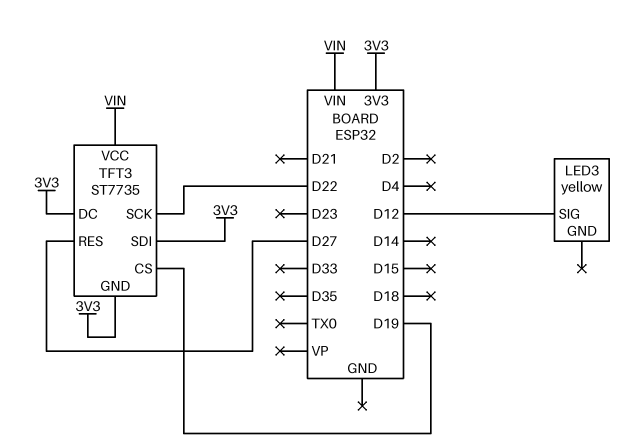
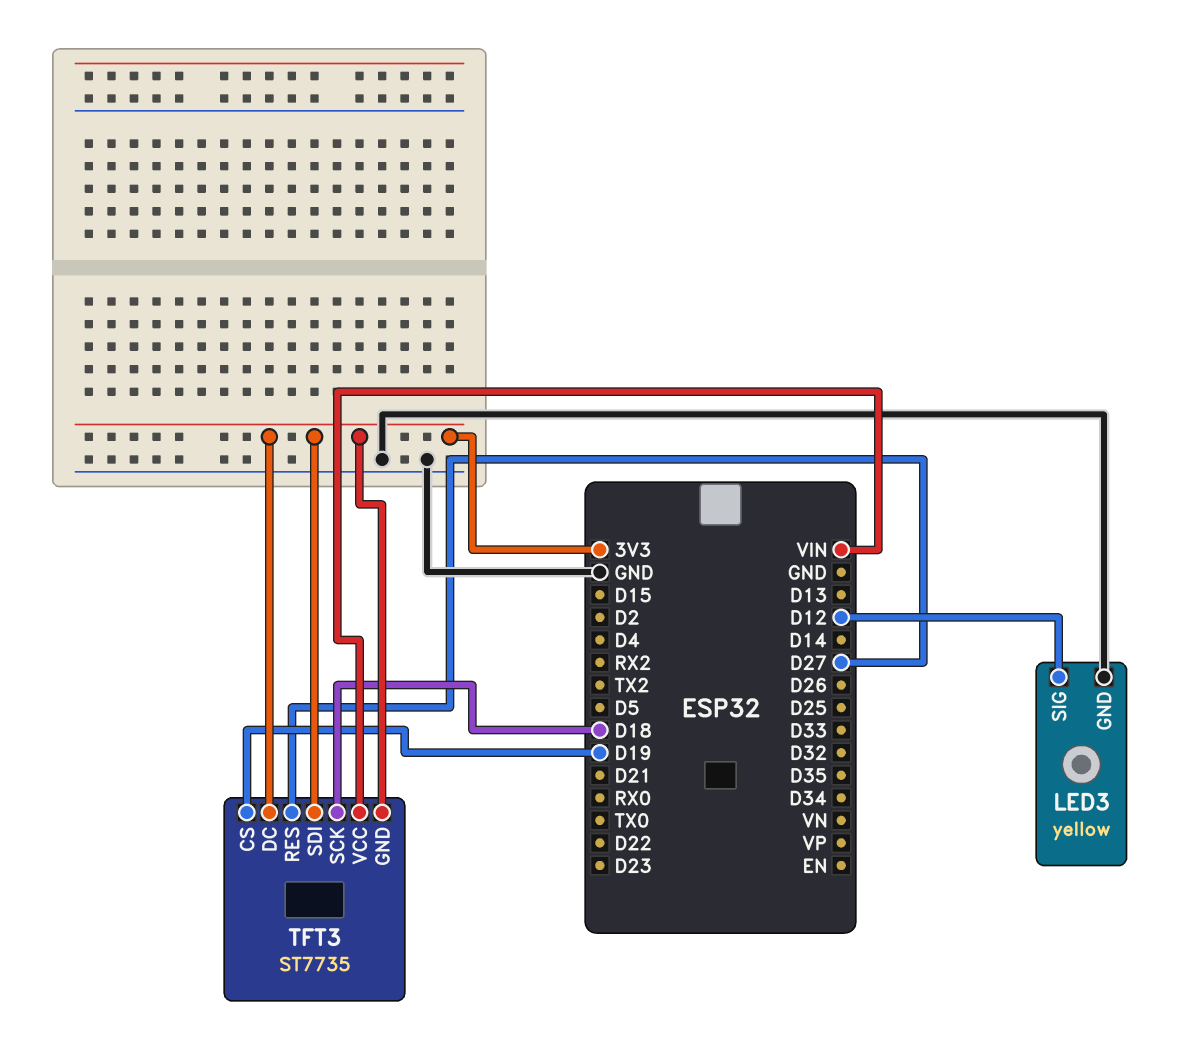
LED3 pin GND: none -> GND
TFT3 pin SCK: D22 -> D18

